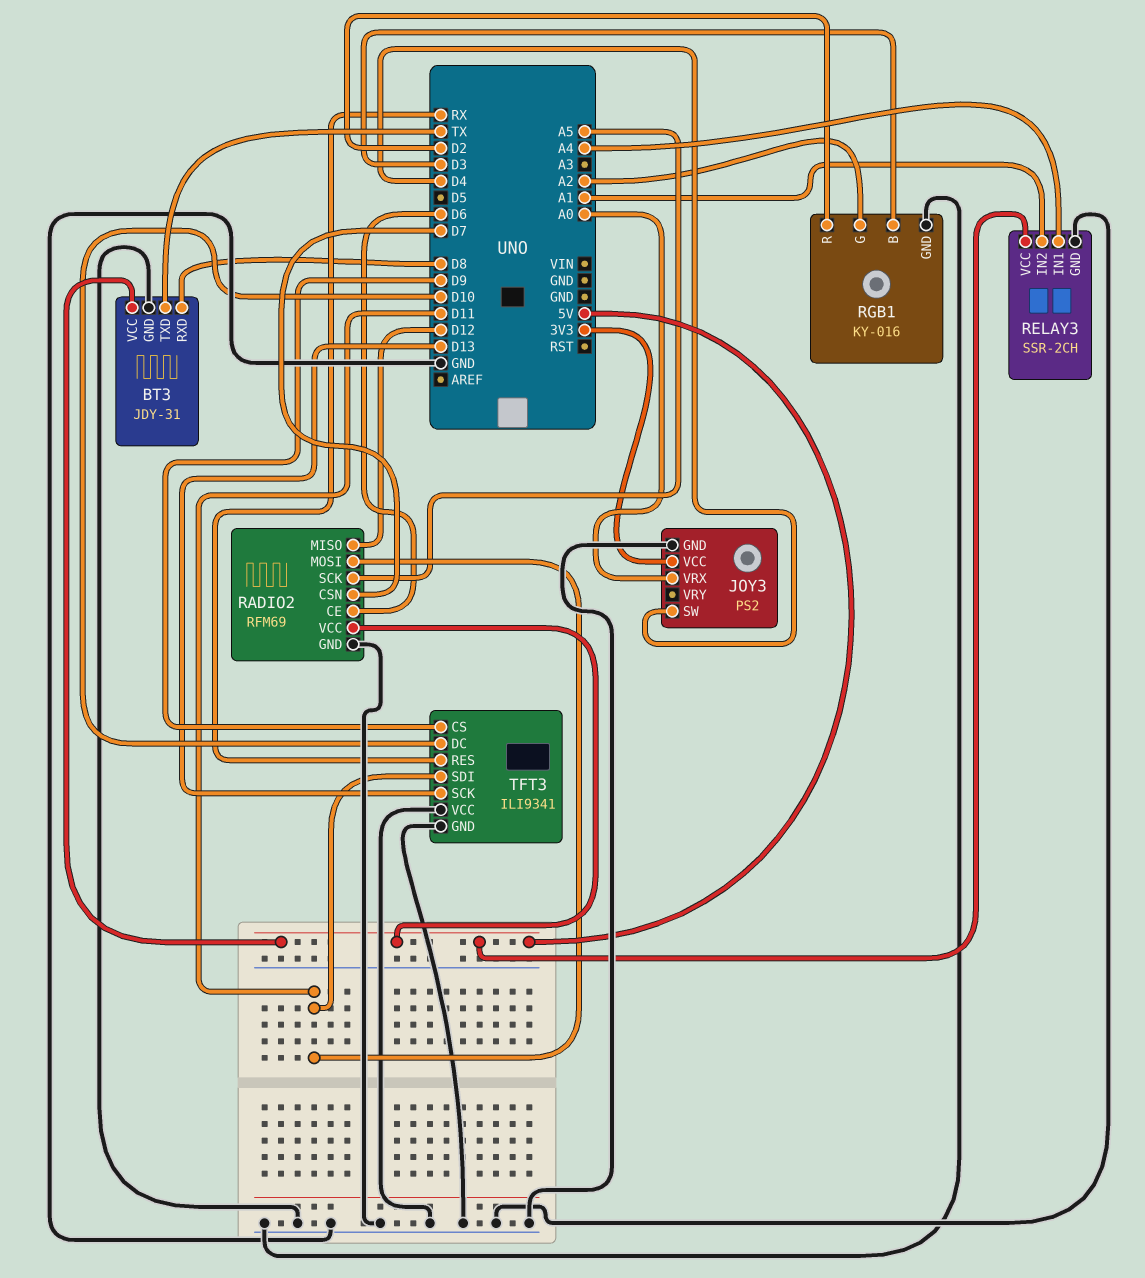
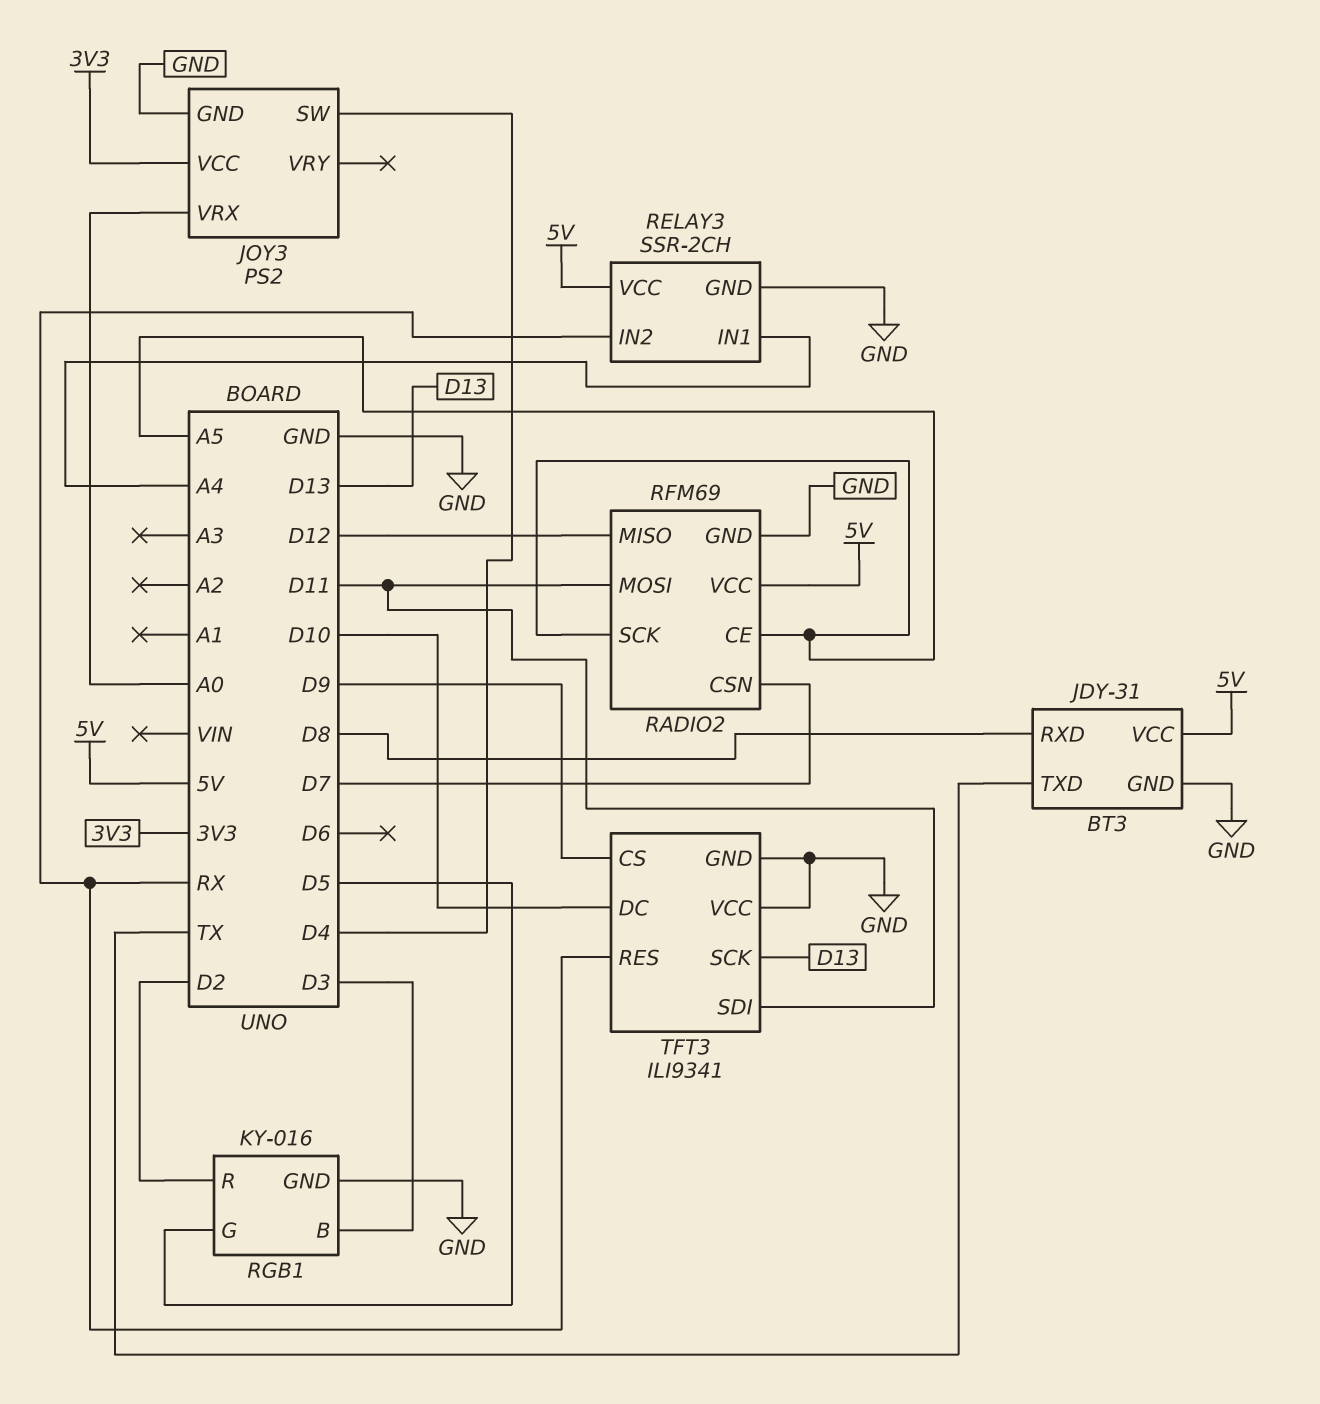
RADIO2 pin CE: D6 -> A5
RELAY3 pin IN2: A1 -> RX
RGB1 pin G: A2 -> D5

